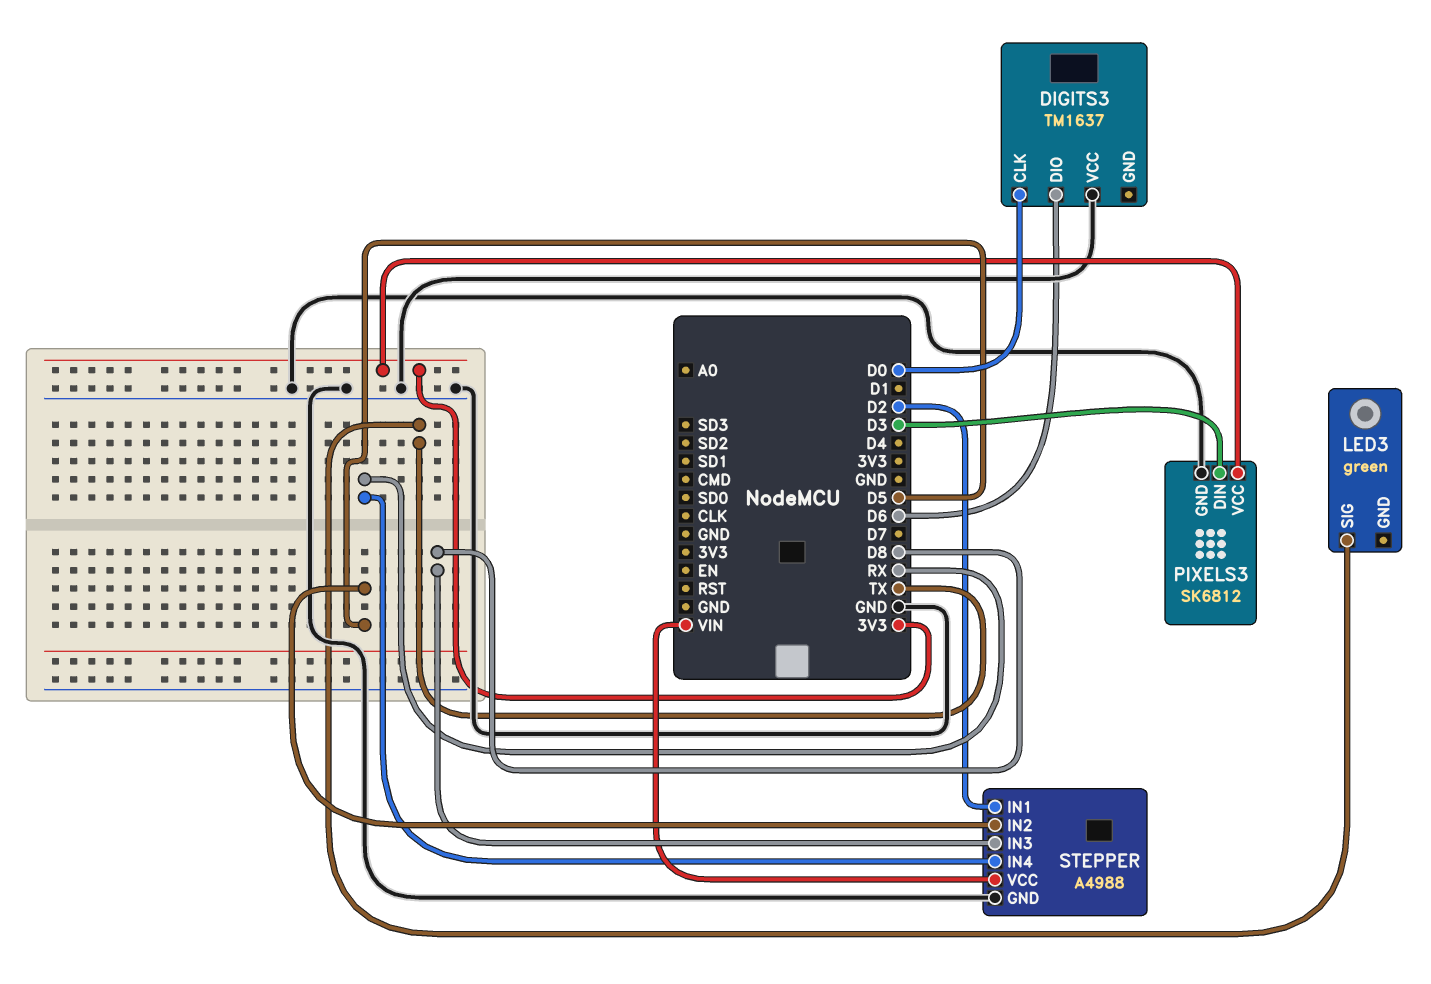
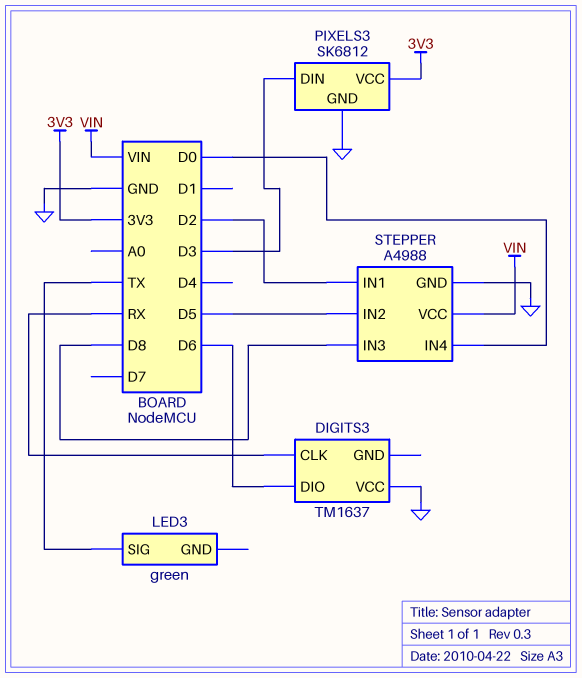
DIGITS3 pin CLK: D0 -> RX
STEPPER pin IN4: RX -> D0

